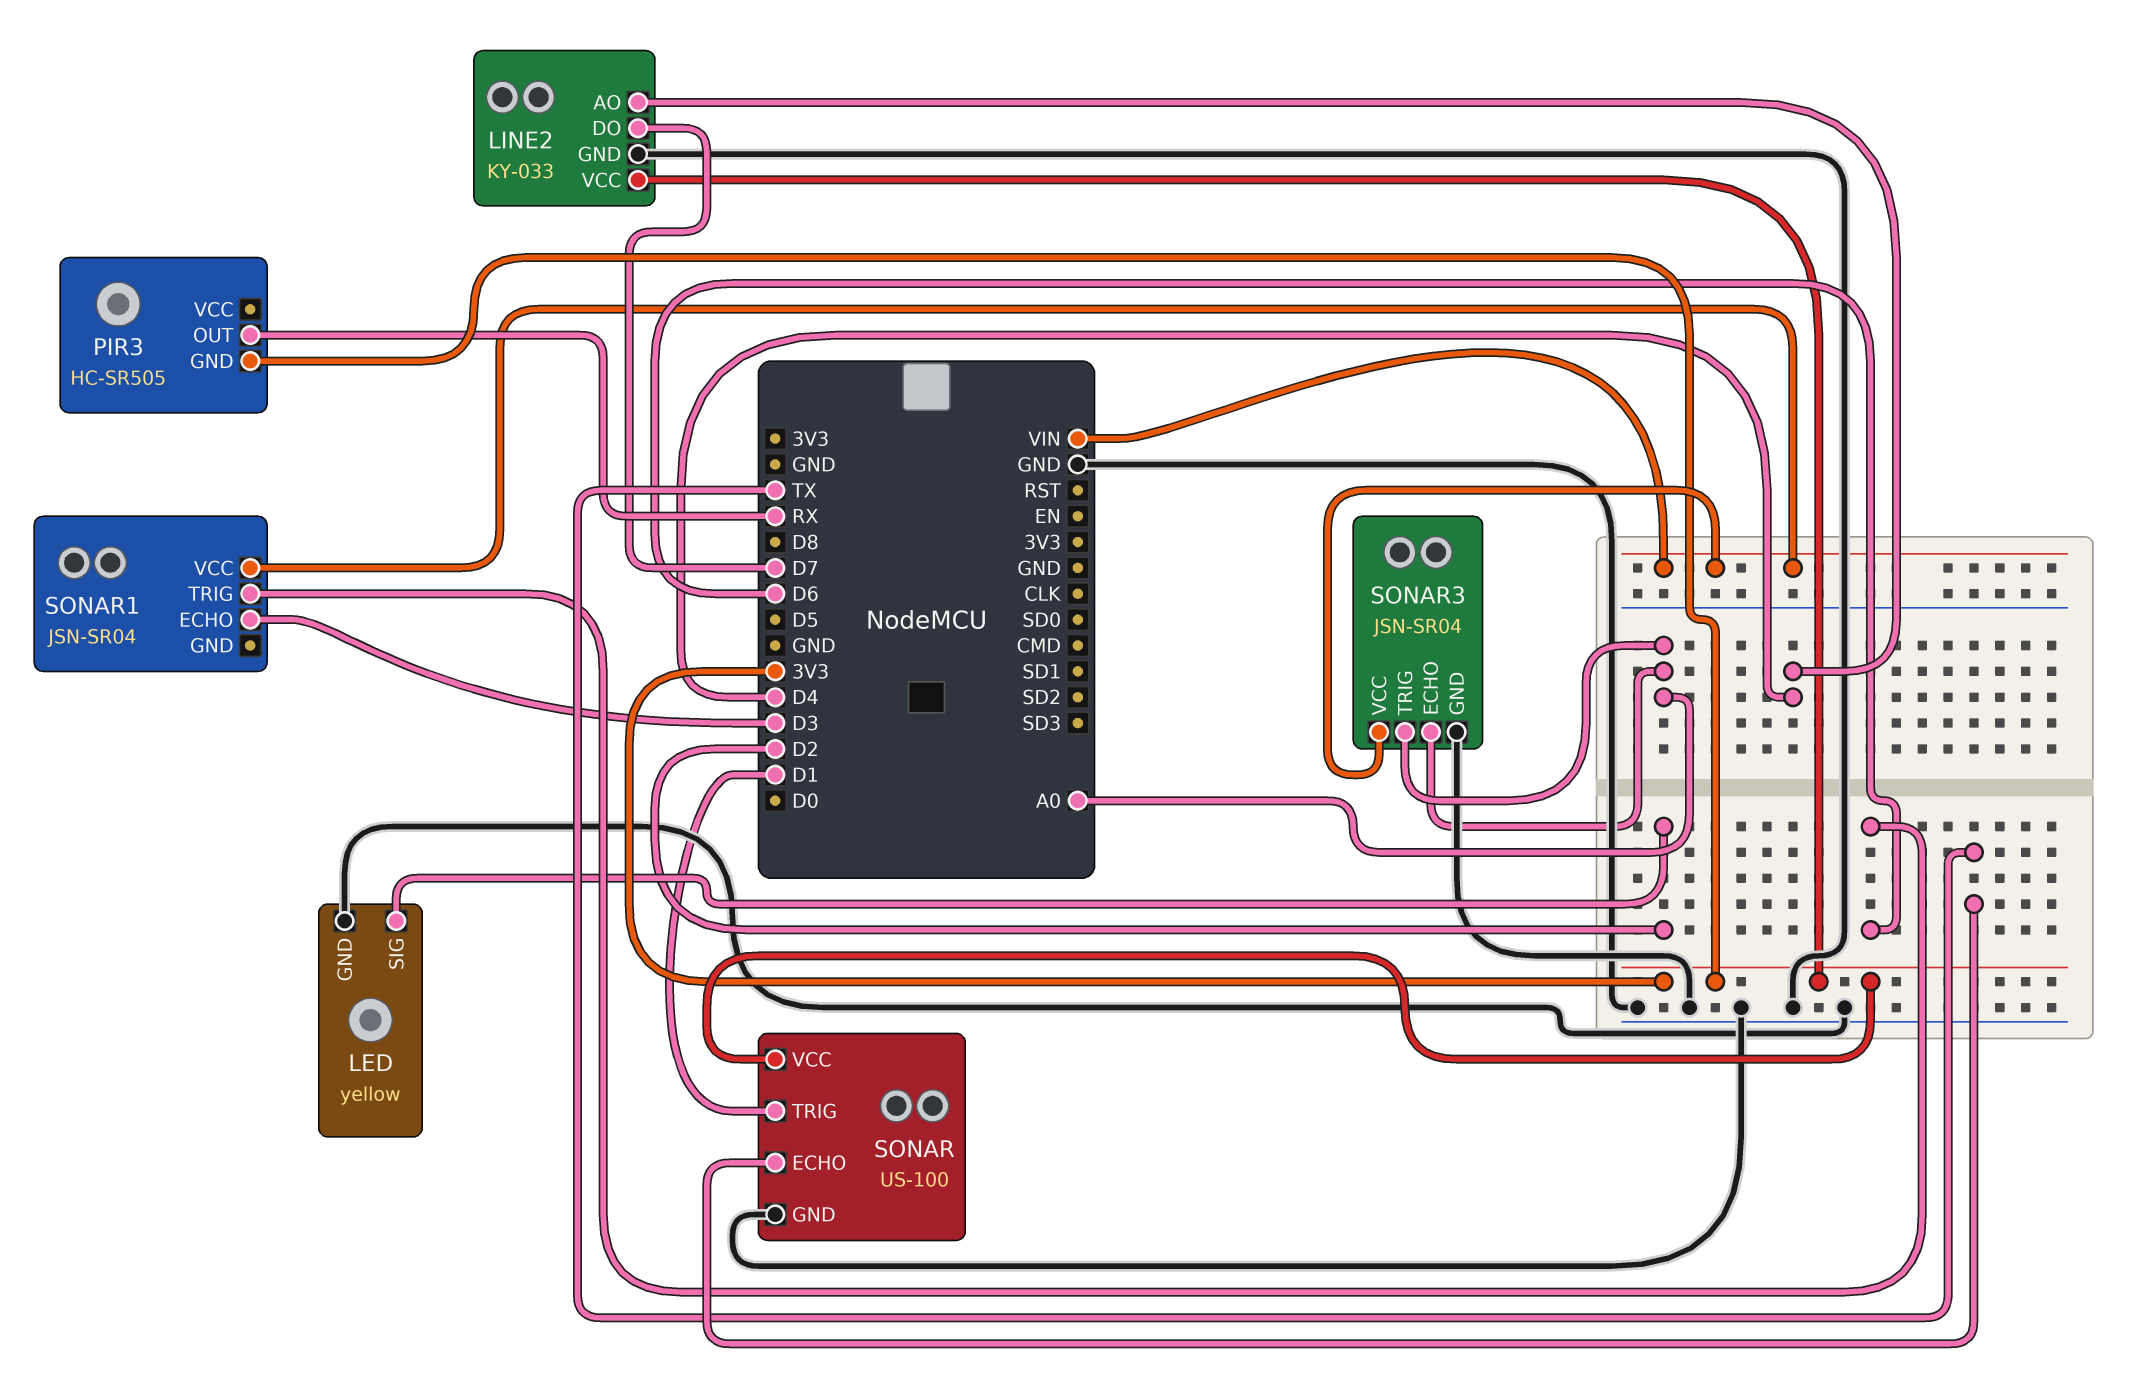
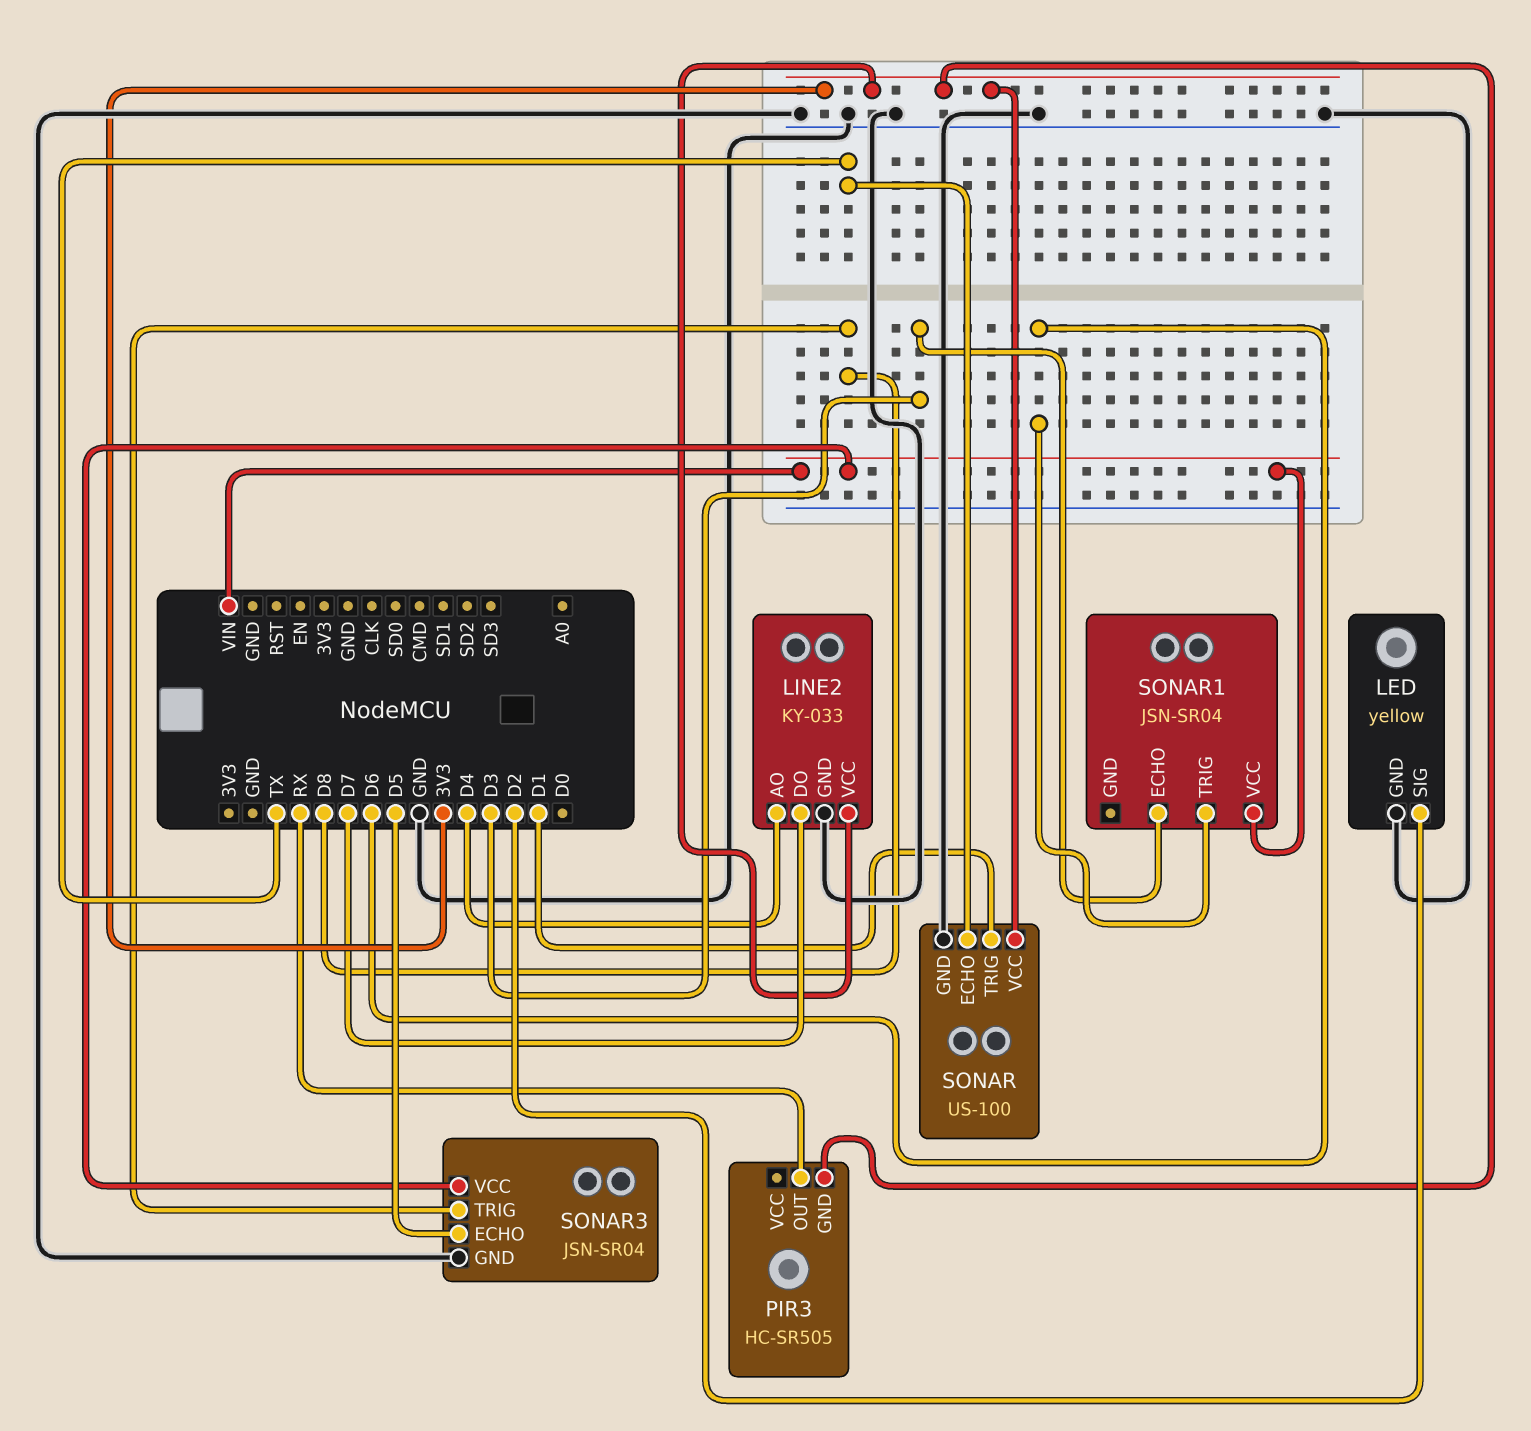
SONAR3 pin ECHO: A0 -> D5
SONAR3 pin TRIG: A0 -> D8

